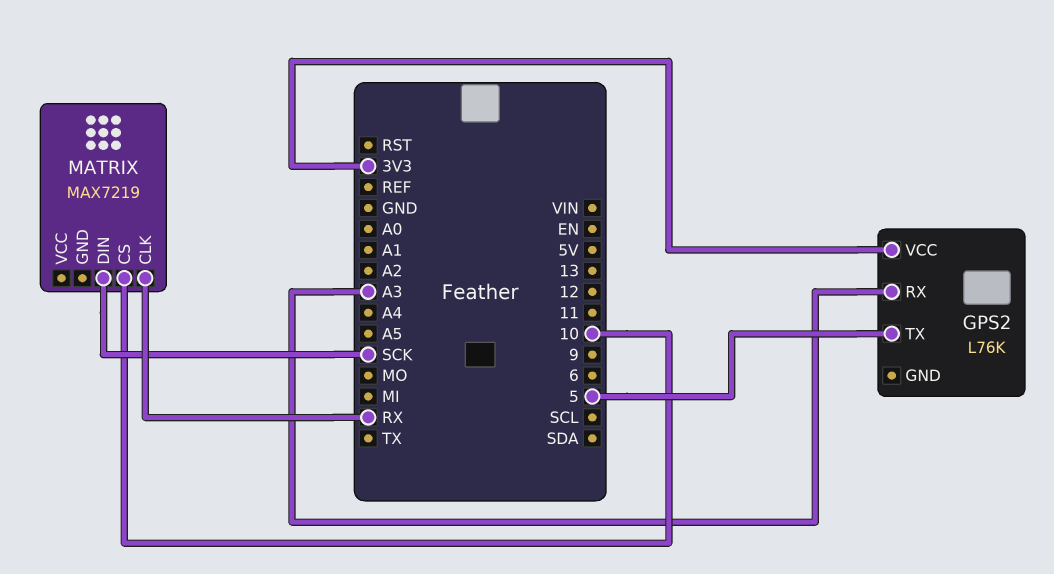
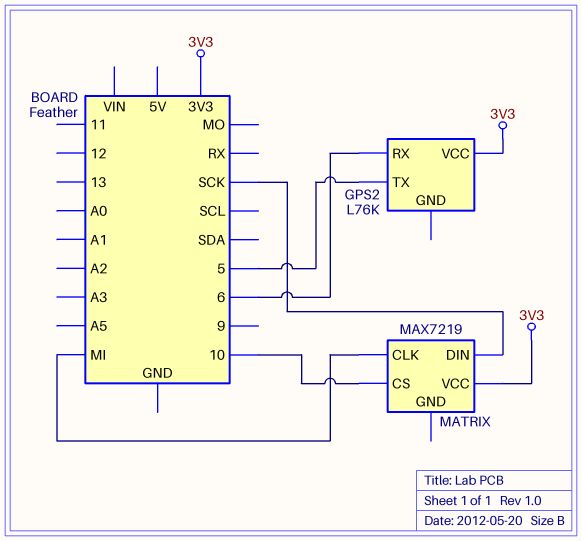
GPS2 pin RX: A3 -> 6
MATRIX pin CLK: RX -> MI
MATRIX pin VCC: none -> 3V3

